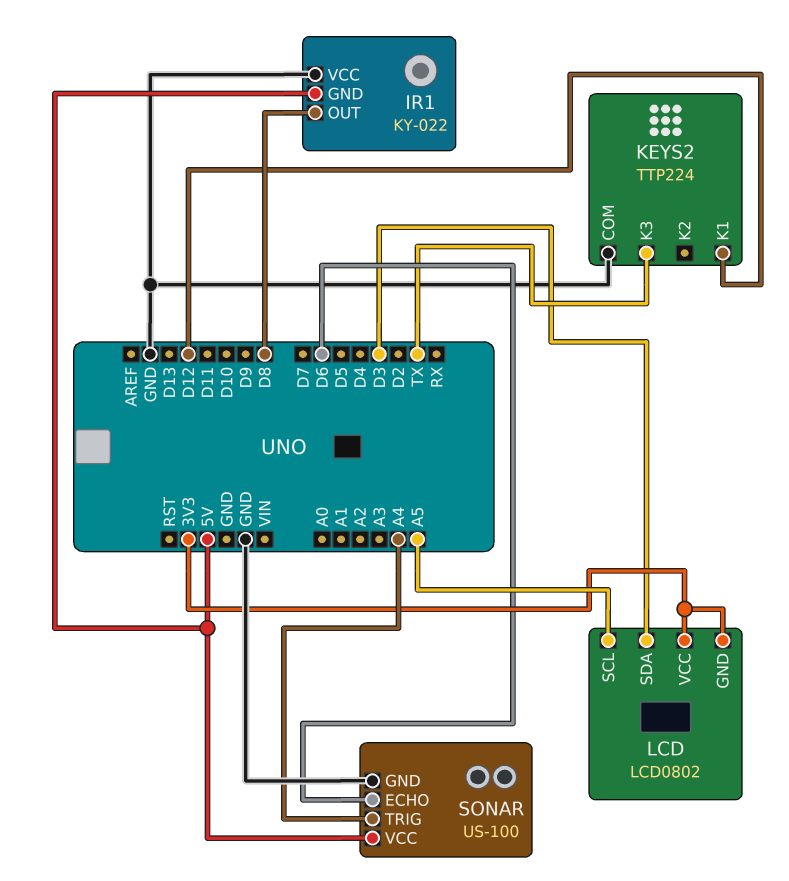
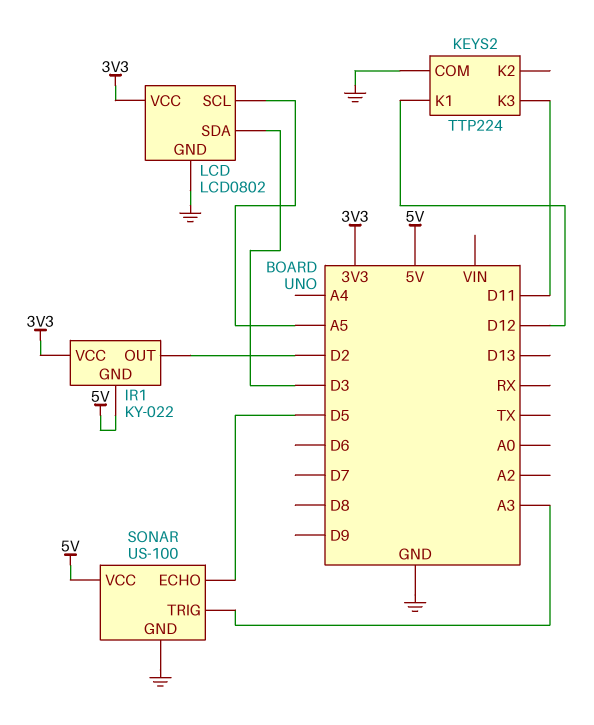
IR1 pin OUT: D8 -> D2
IR1 pin VCC: GND -> 3V3
KEYS2 pin K3: TX -> D11
LCD pin GND: 3V3 -> GND
SONAR pin ECHO: D6 -> D5
SONAR pin TRIG: A4 -> A3

